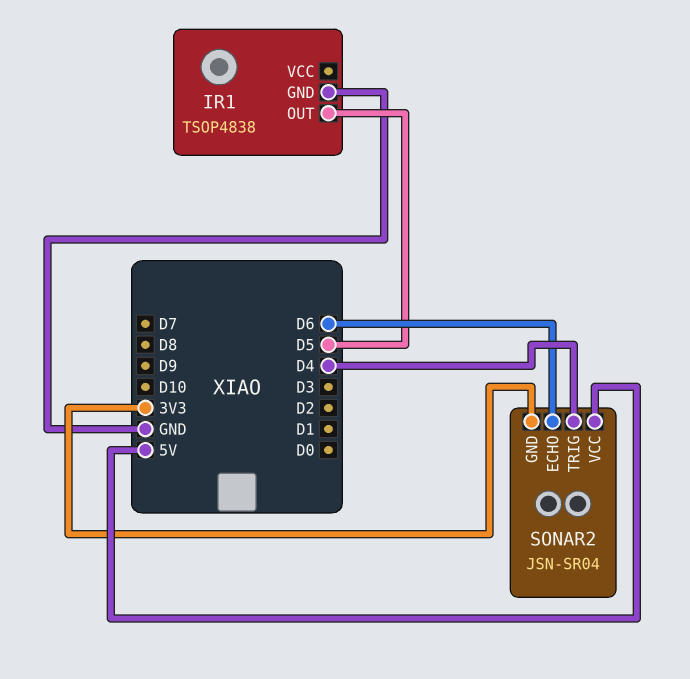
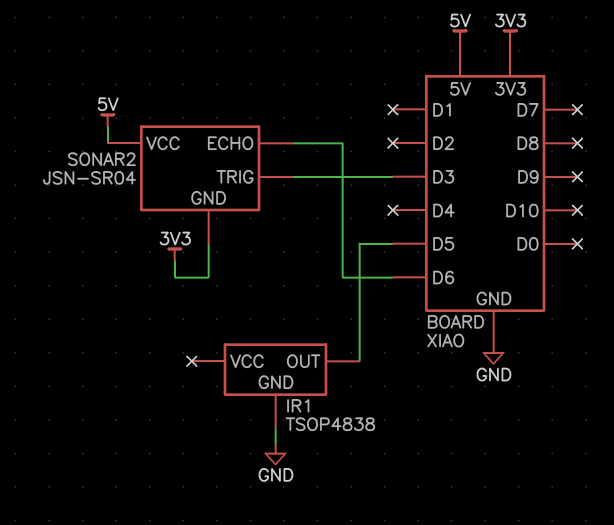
SONAR2 pin TRIG: D4 -> D3

